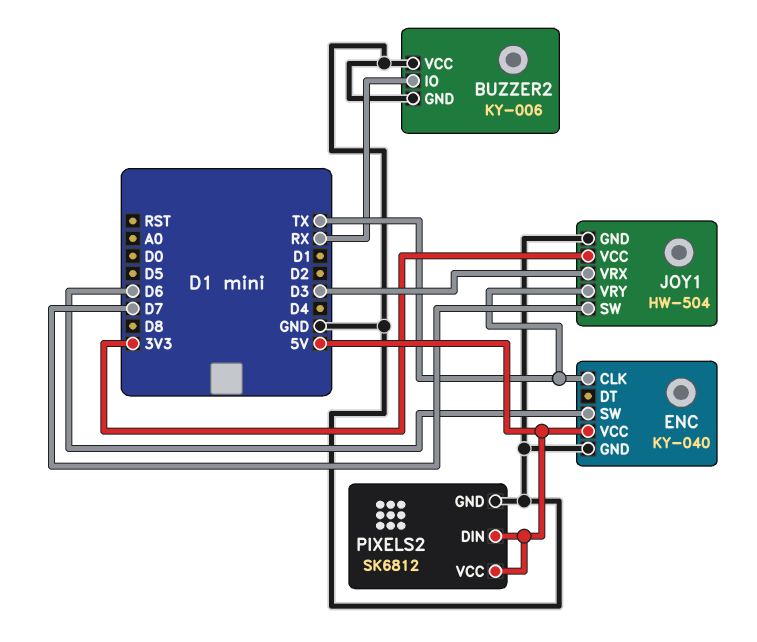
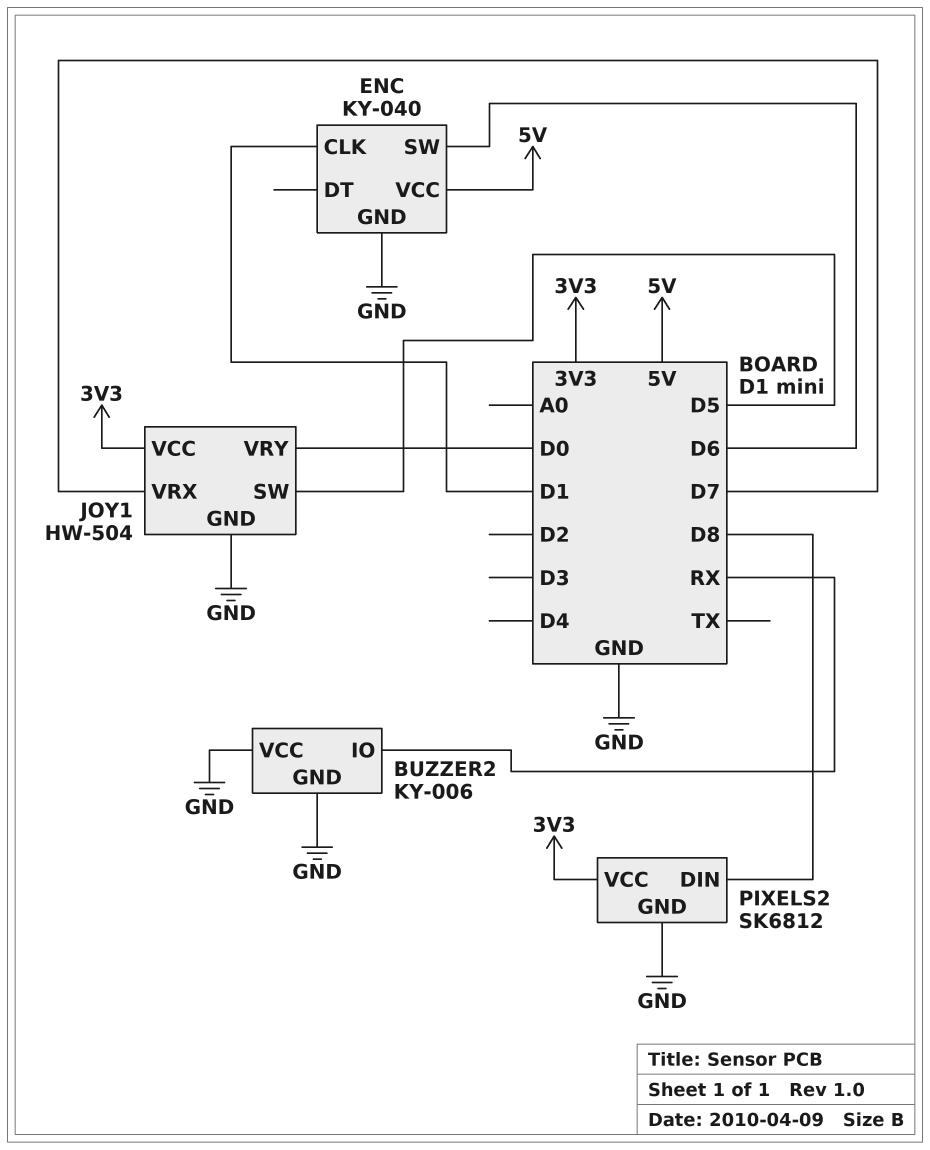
ENC pin CLK: TX -> D1
JOY1 pin SW: D7 -> D5
JOY1 pin VRX: D3 -> D7
JOY1 pin VRY: TX -> D0
PIXELS2 pin DIN: 5V -> D8
PIXELS2 pin VCC: 5V -> 3V3

